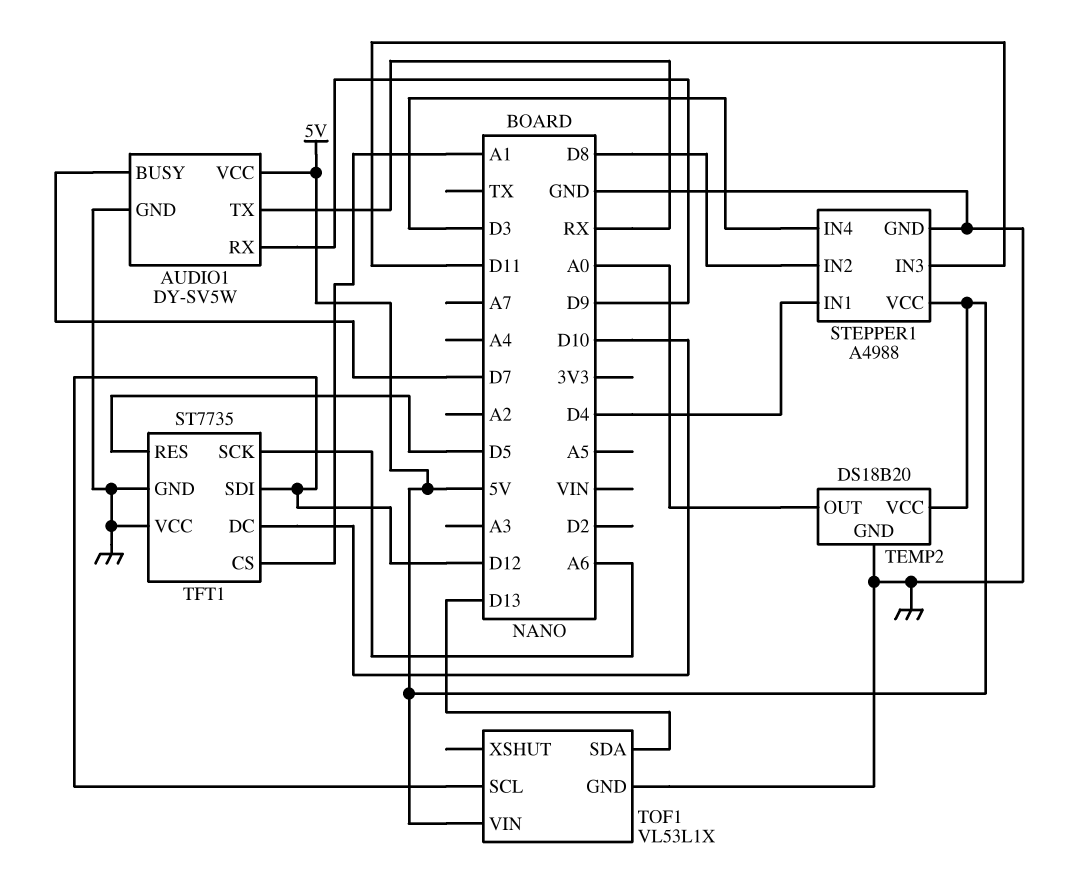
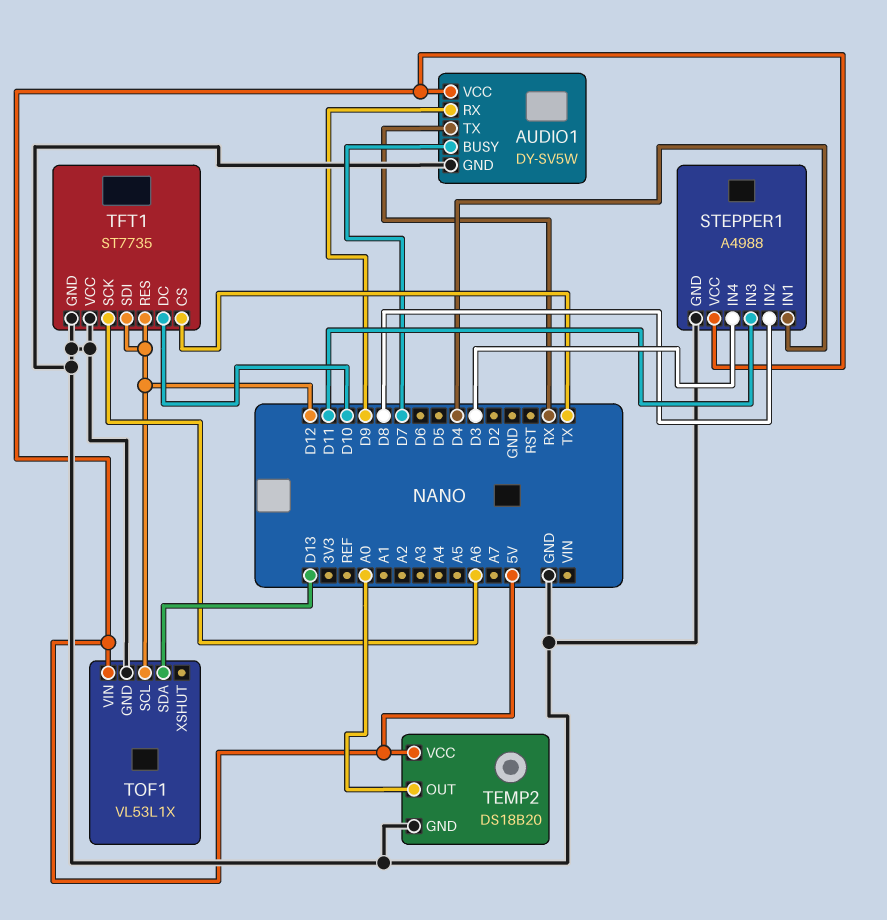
TFT1 pin CS: A1 -> TX
TFT1 pin RES: D5 -> D12

